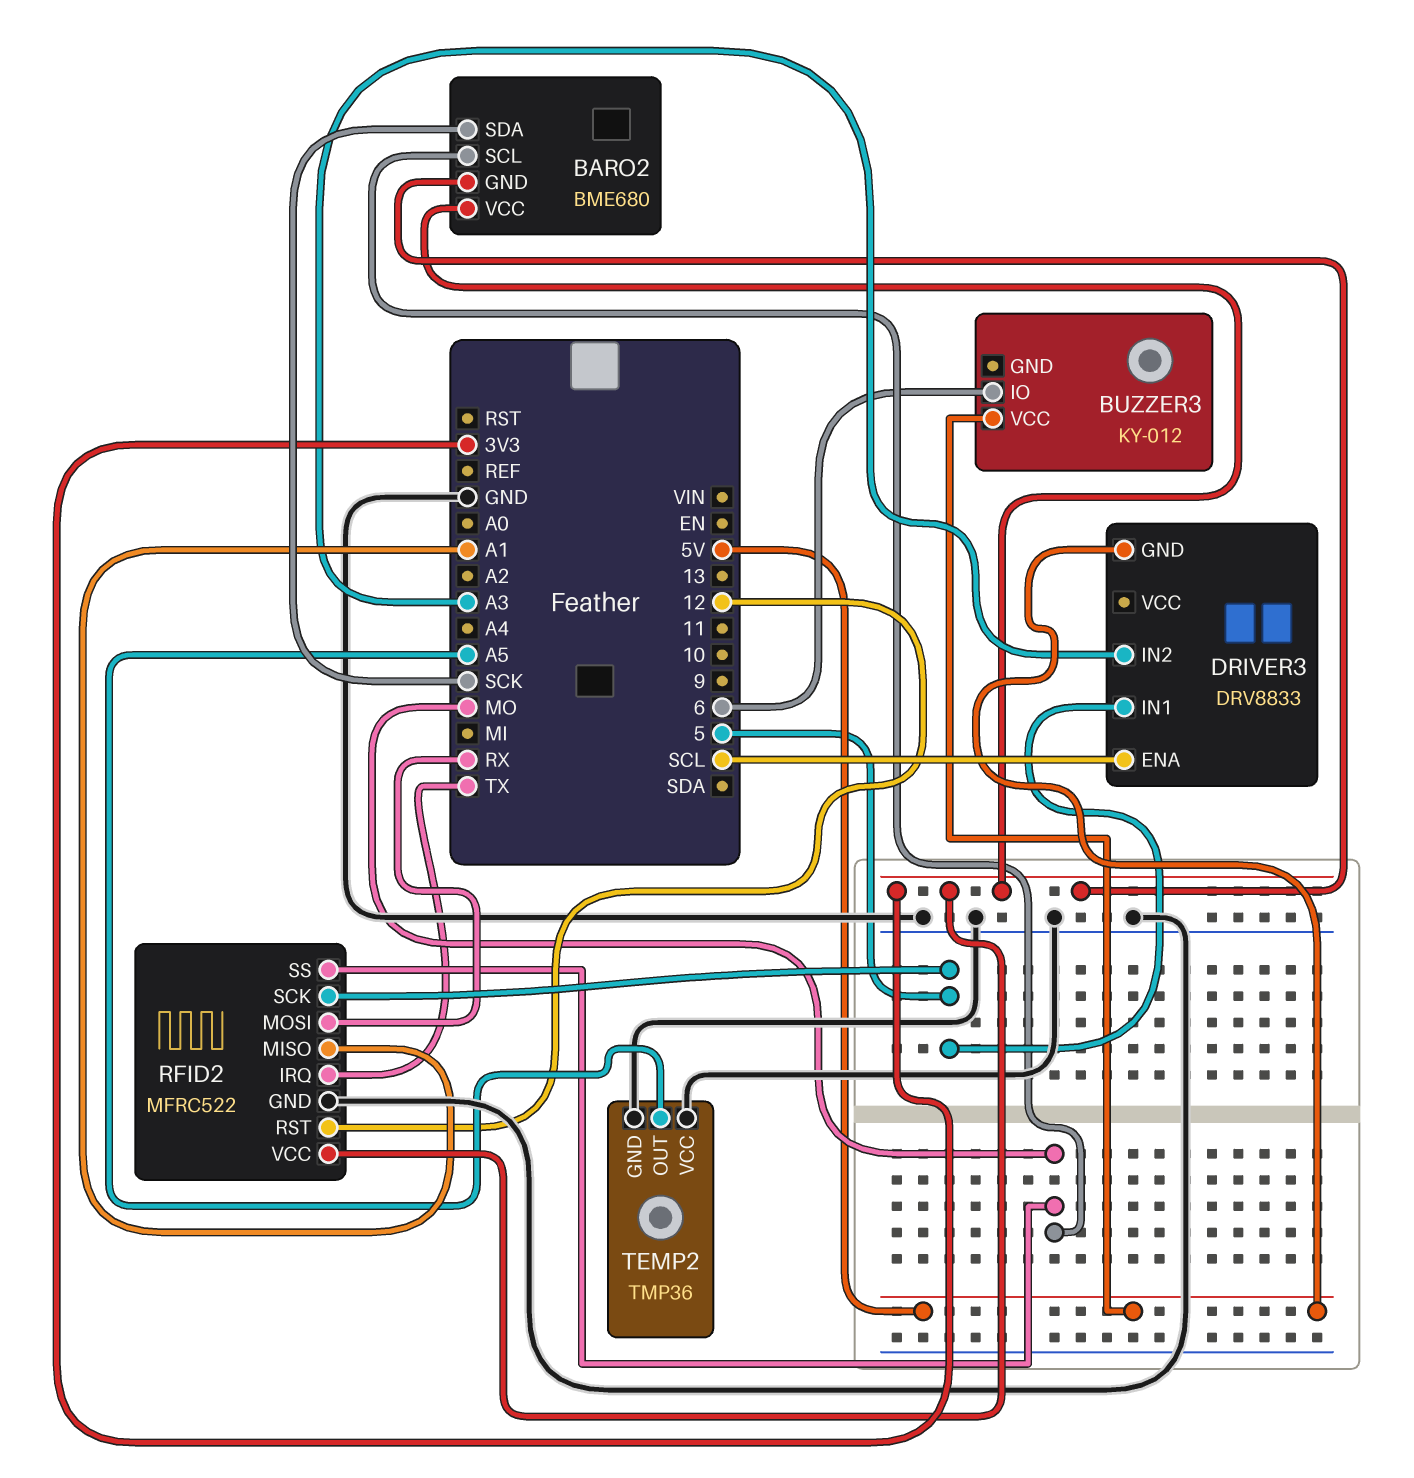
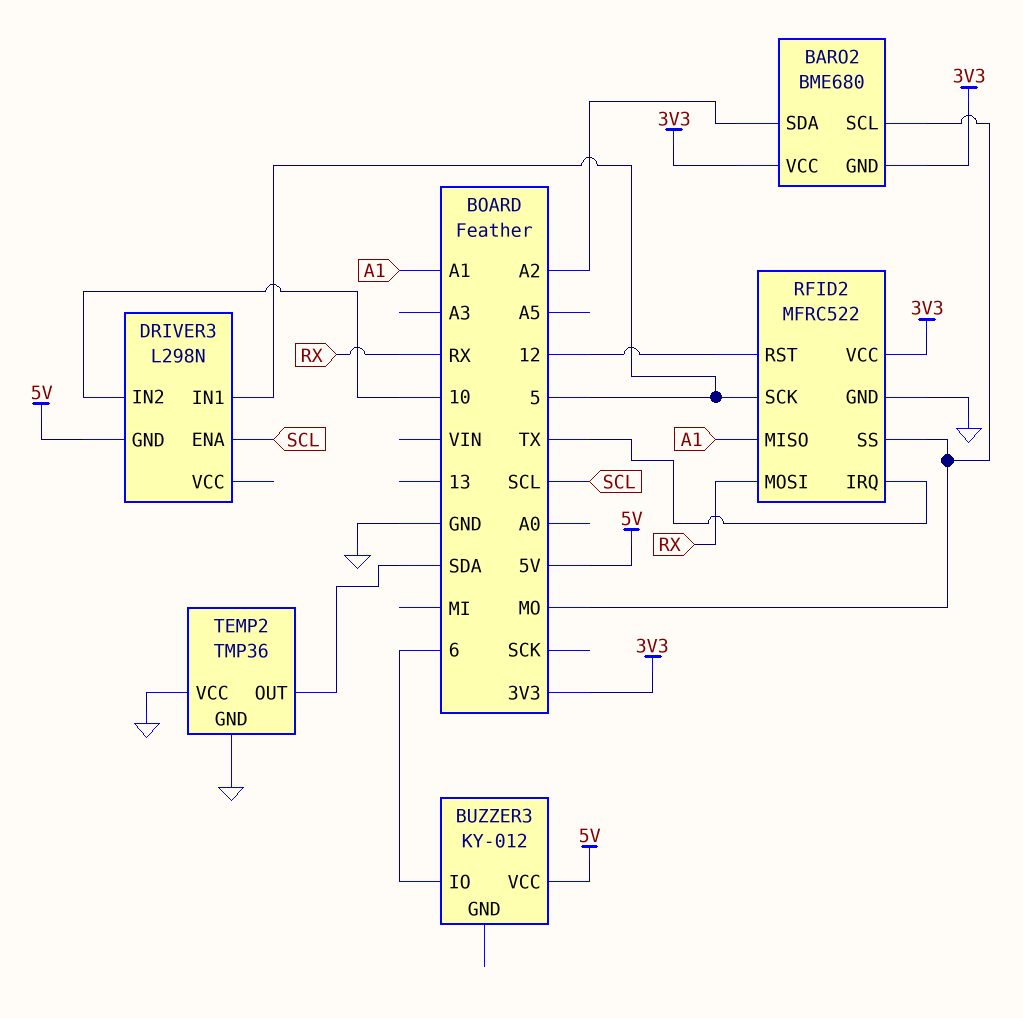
BARO2 pin SDA: SCK -> A2
DRIVER3: DRV8833 -> L298N
DRIVER3 pin IN2: A3 -> 10
TEMP2 pin OUT: A5 -> SDA

